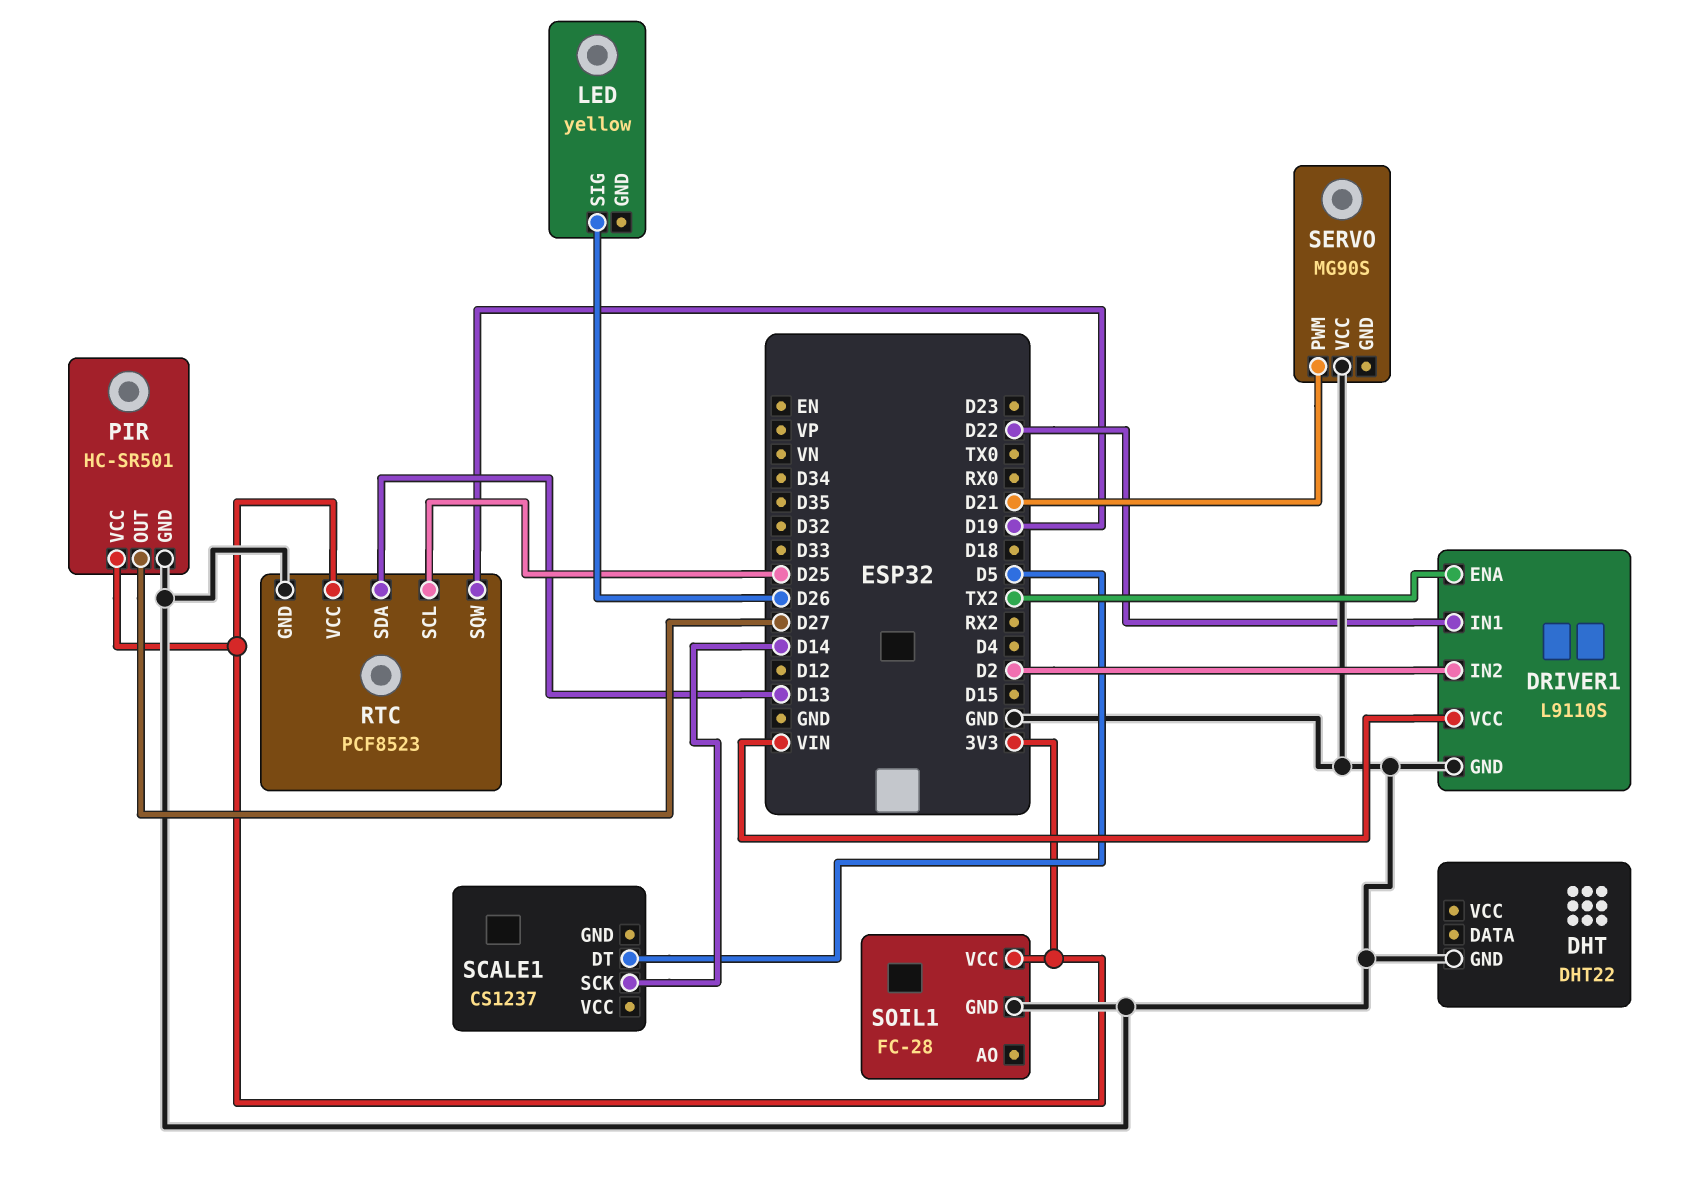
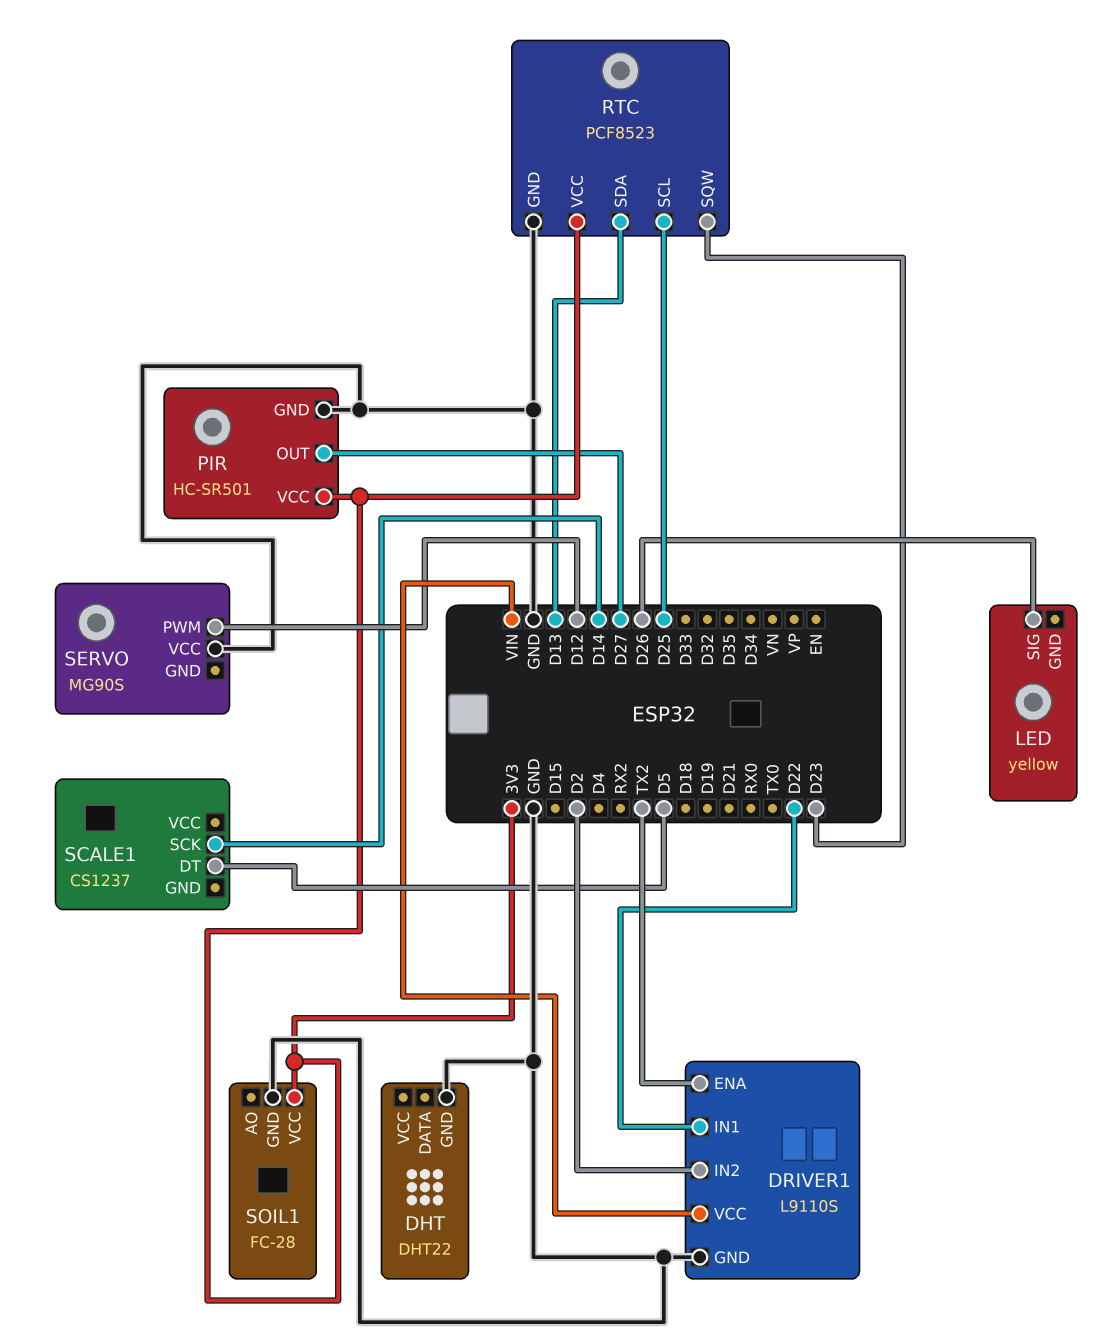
RTC pin SQW: D19 -> D23
SERVO pin PWM: D21 -> D12

